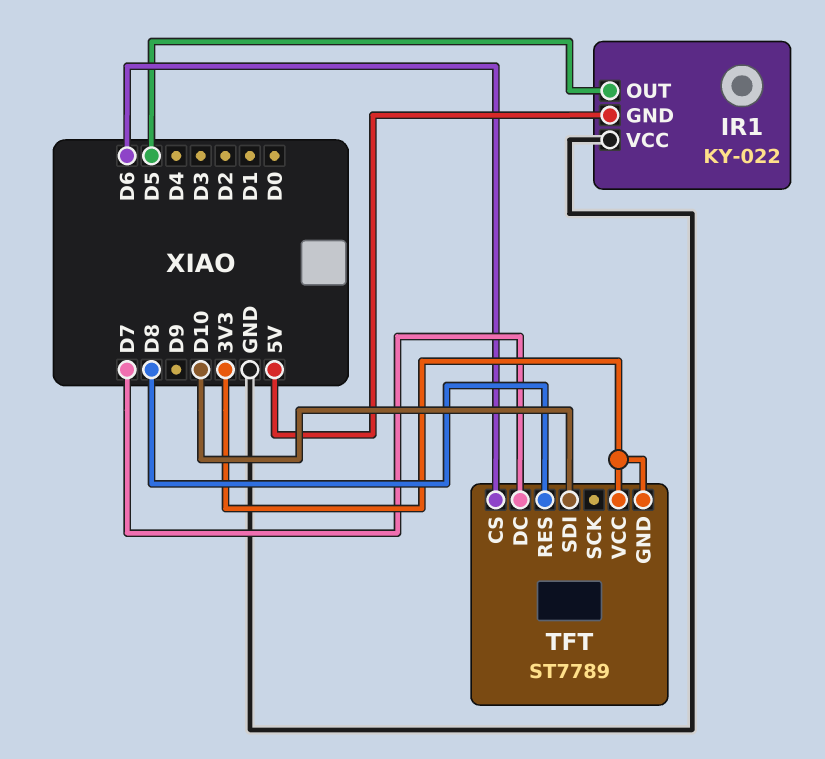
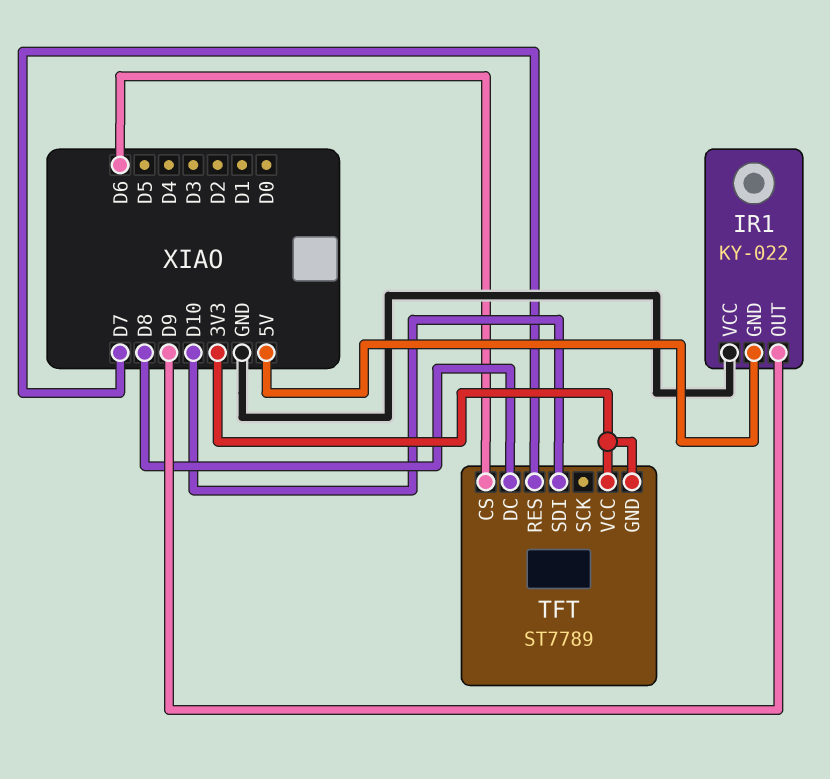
IR1 pin OUT: D5 -> D9
TFT pin DC: D7 -> D8
TFT pin RES: D8 -> D7

